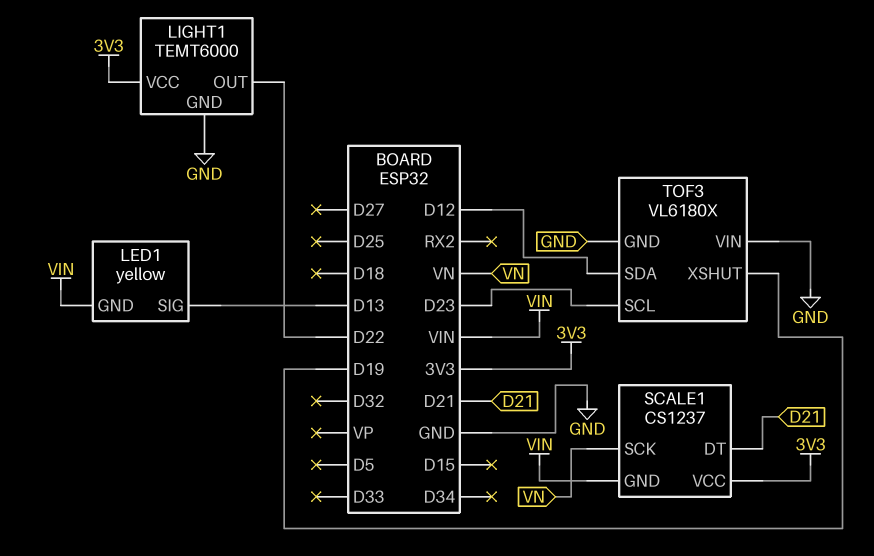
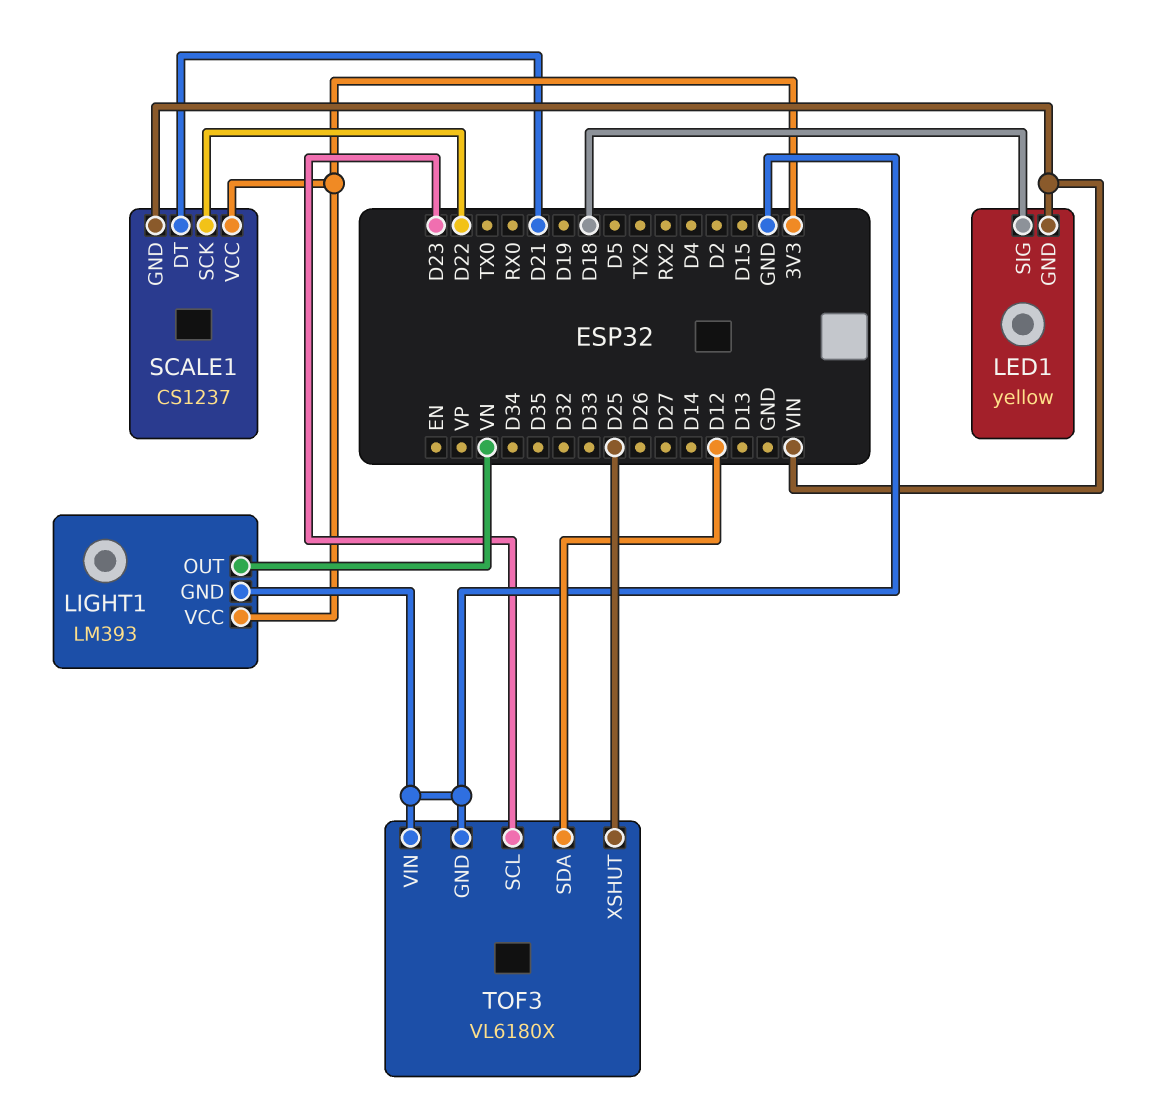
LED1 pin SIG: D13 -> D18
LIGHT1: TEMT6000 -> LM393
LIGHT1 pin OUT: D22 -> VN
SCALE1 pin SCK: VN -> D22
TOF3 pin XSHUT: D19 -> D25

